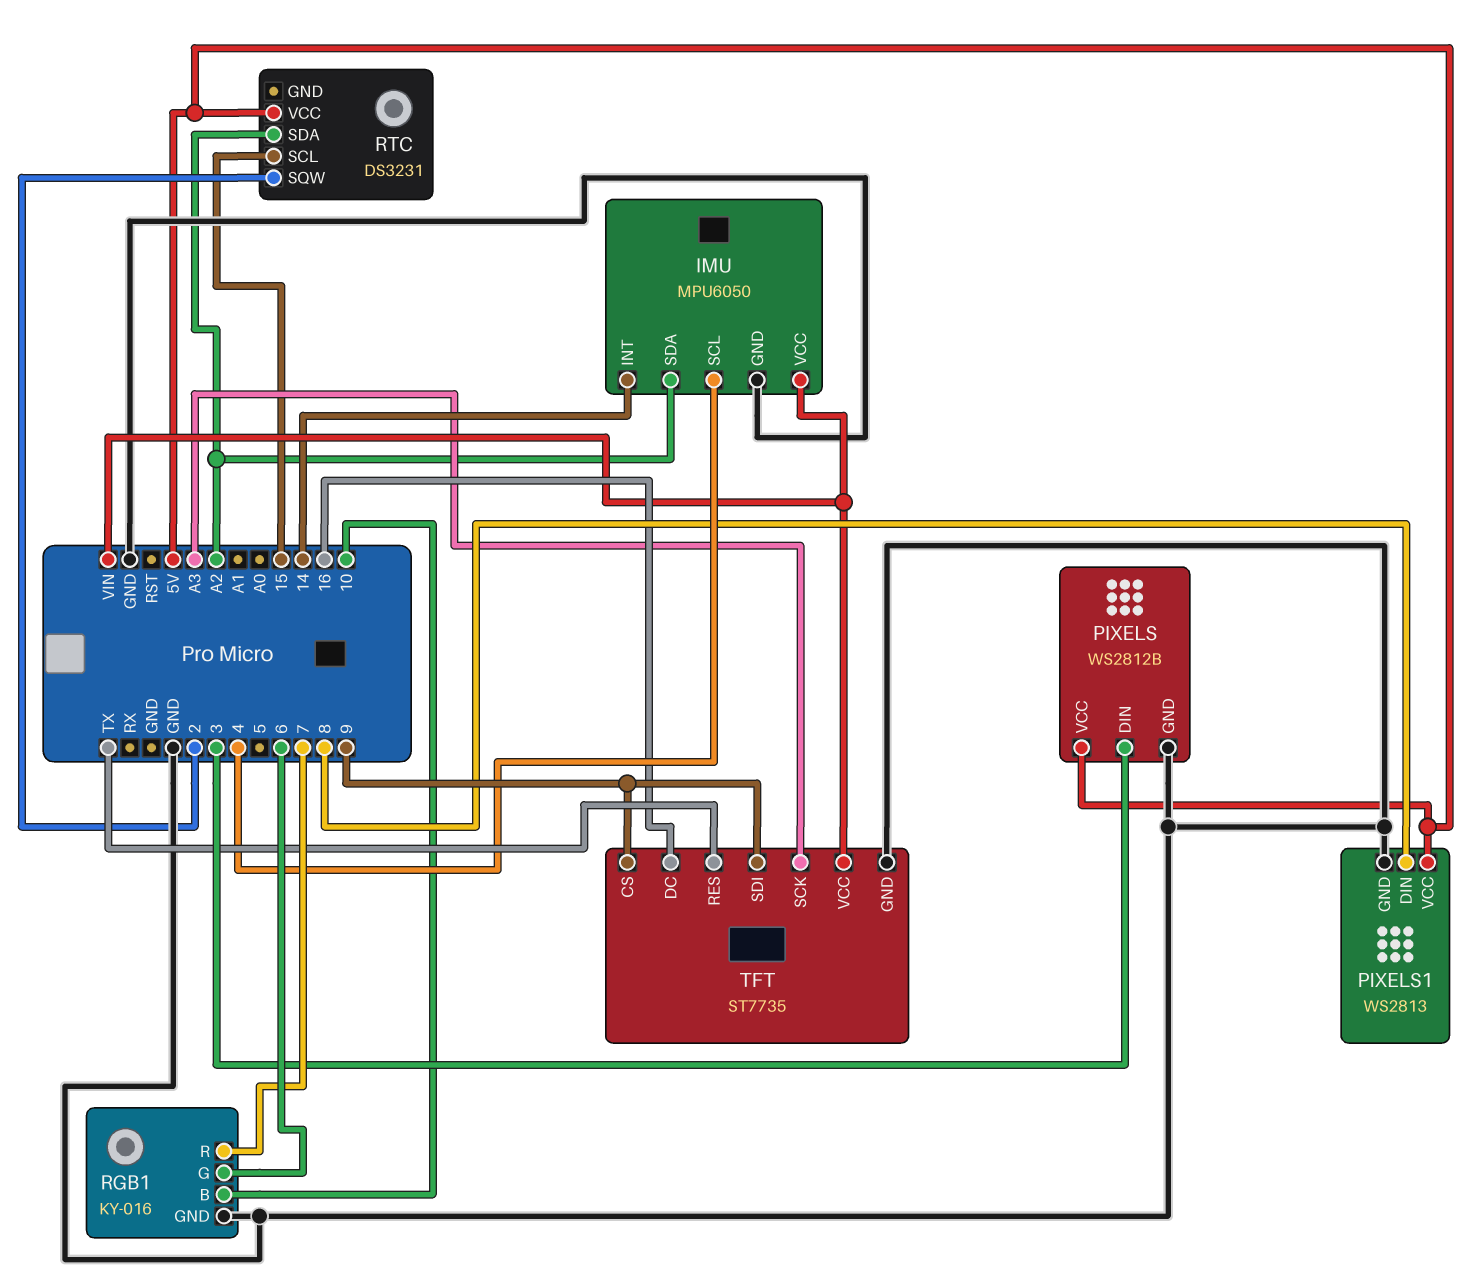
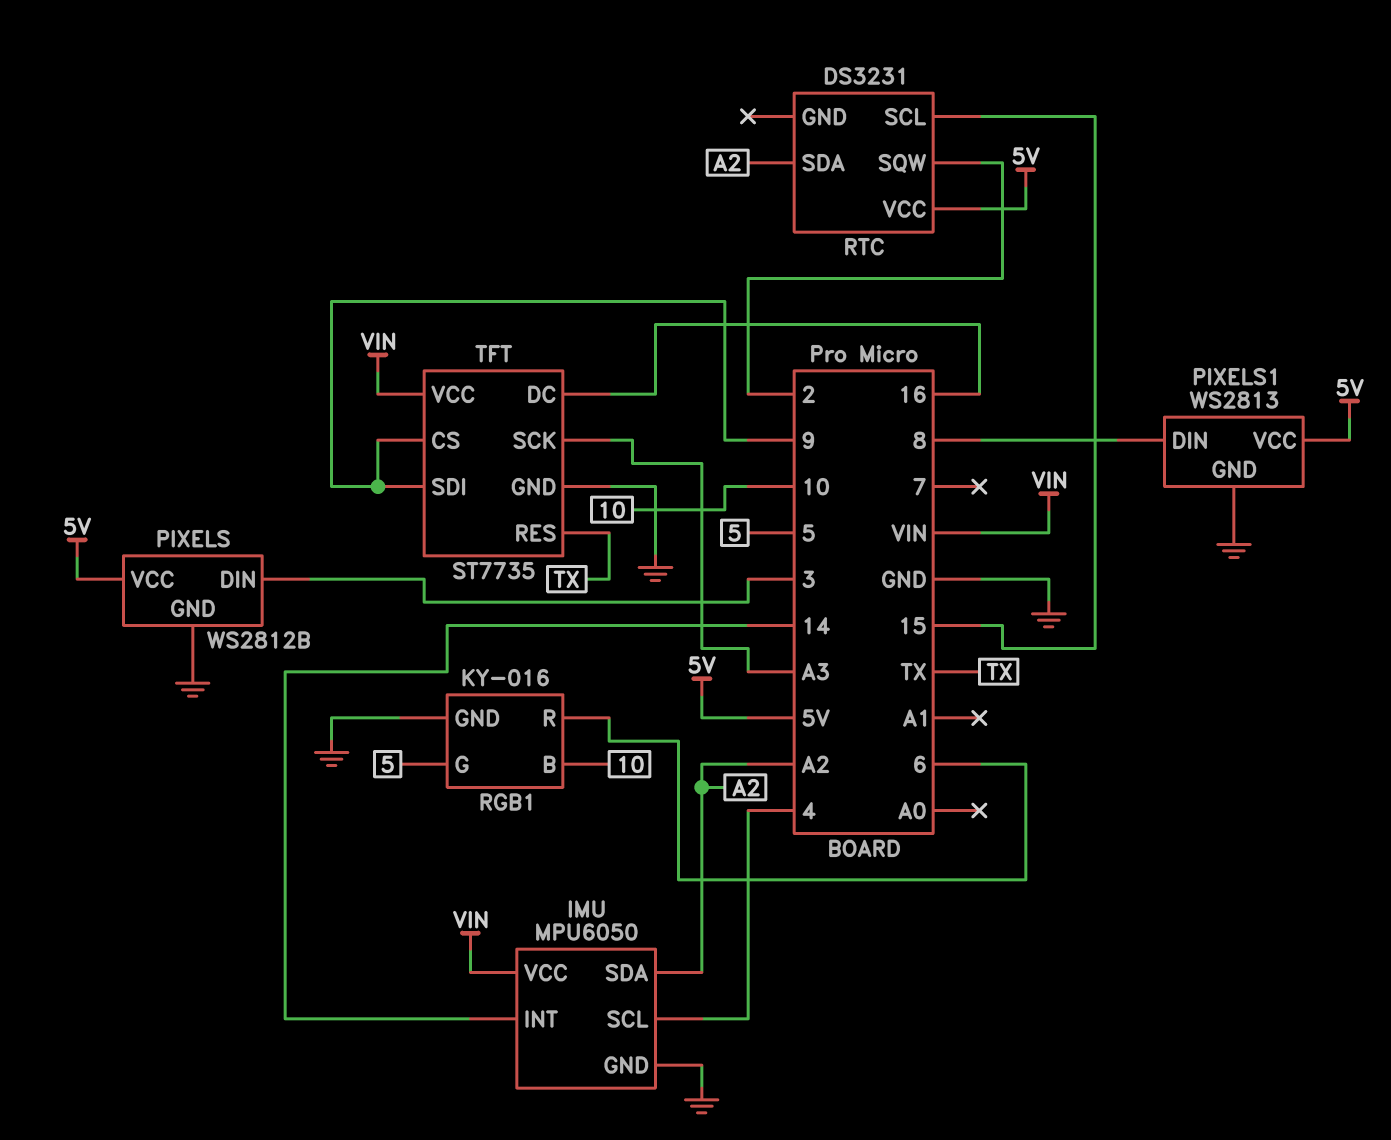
RGB1 pin G: 6 -> 5
RGB1 pin R: 7 -> 6

